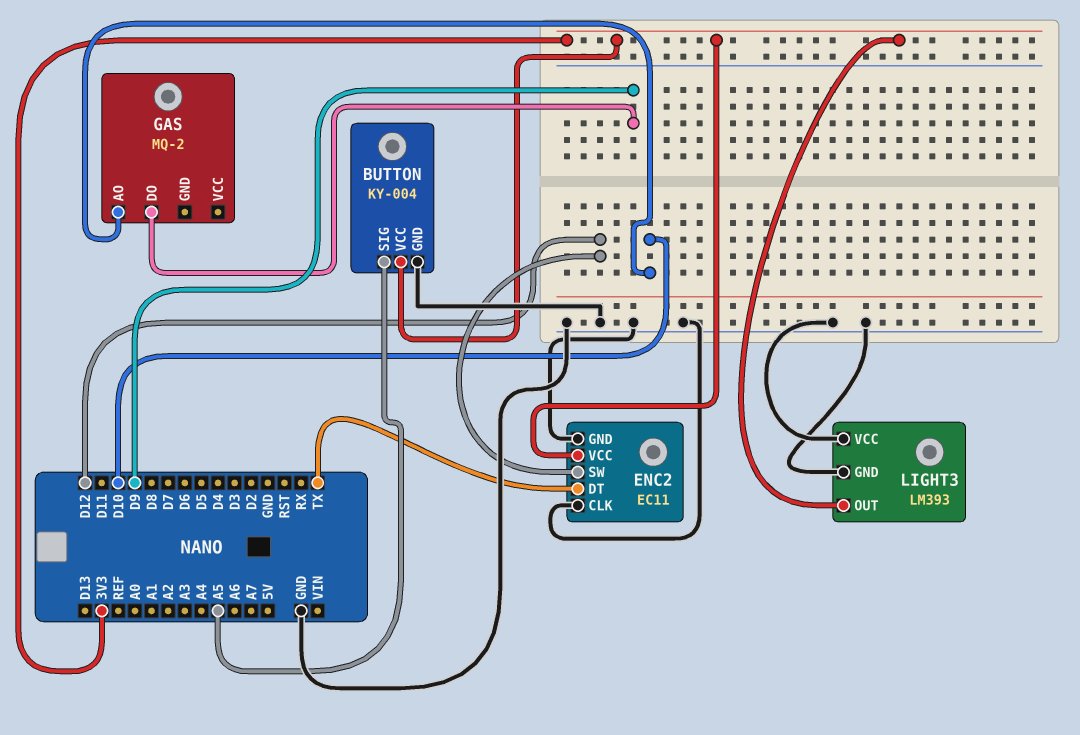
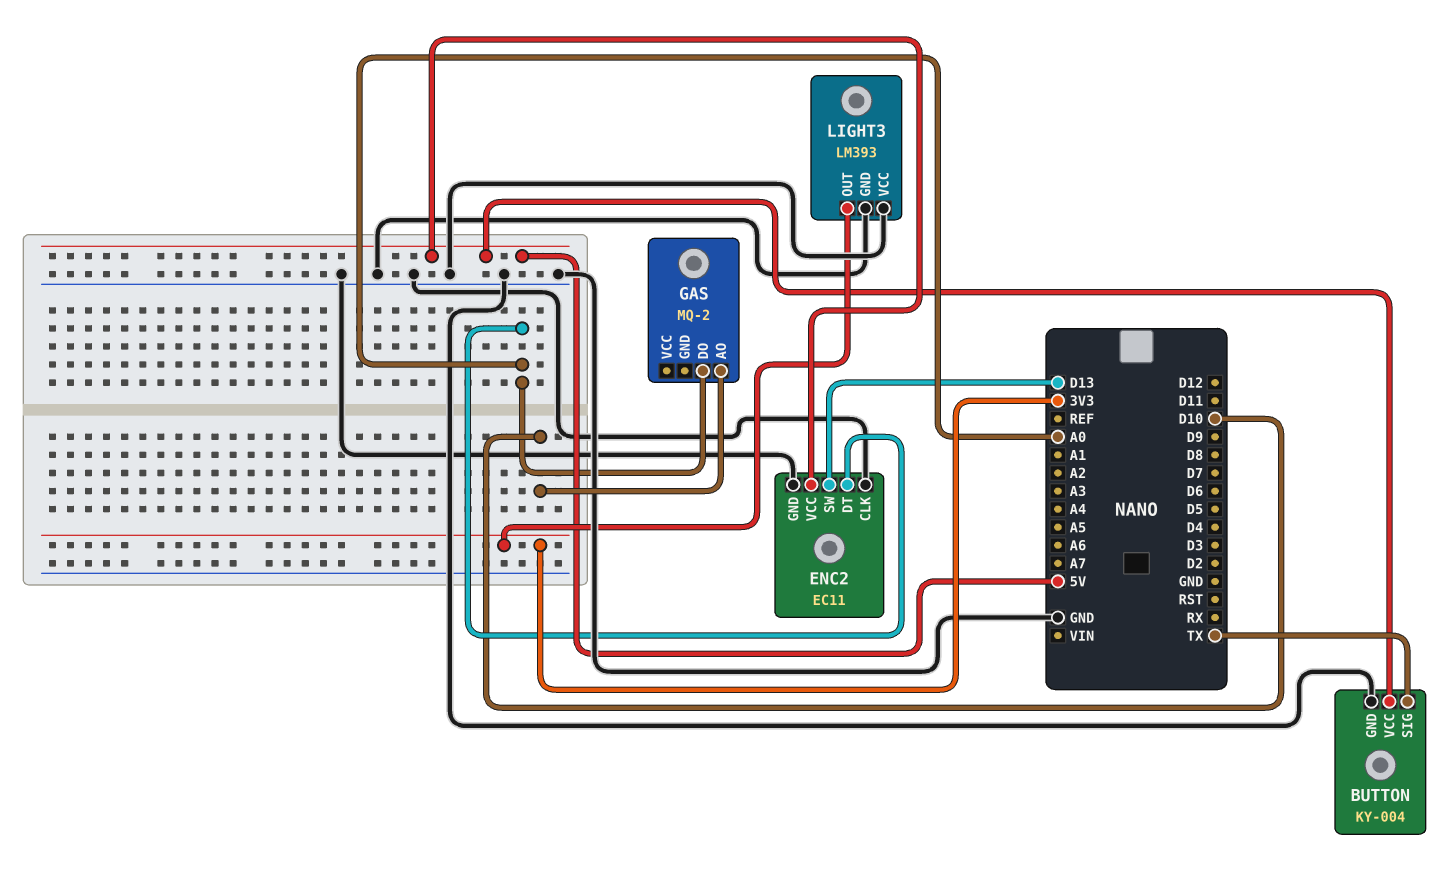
BUTTON pin SIG: A5 -> TX
BUTTON pin VCC: 3V3 -> 5V
ENC2 pin DT: TX -> A0
ENC2 pin SW: D12 -> D13
ENC2 pin VCC: 3V3 -> 5V
GAS pin DO: D9 -> A0

